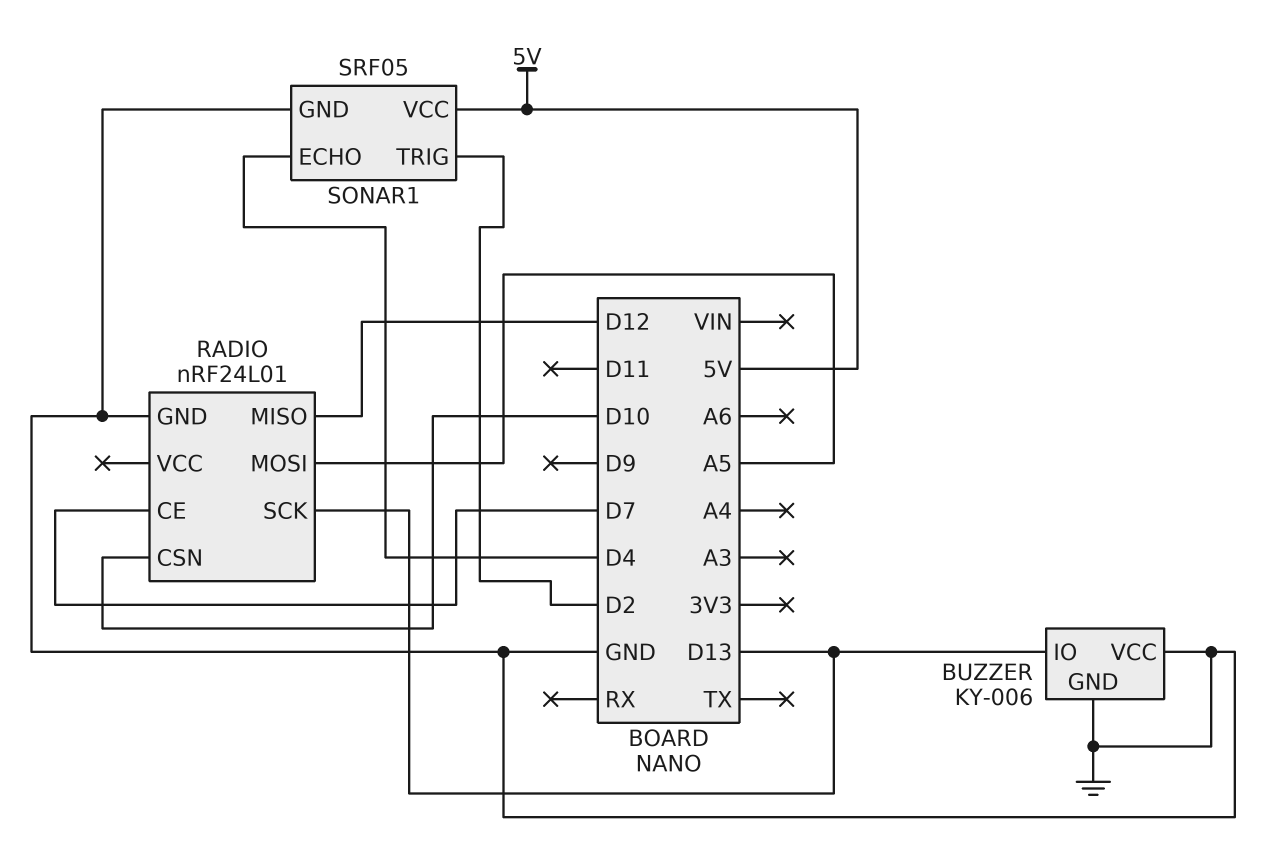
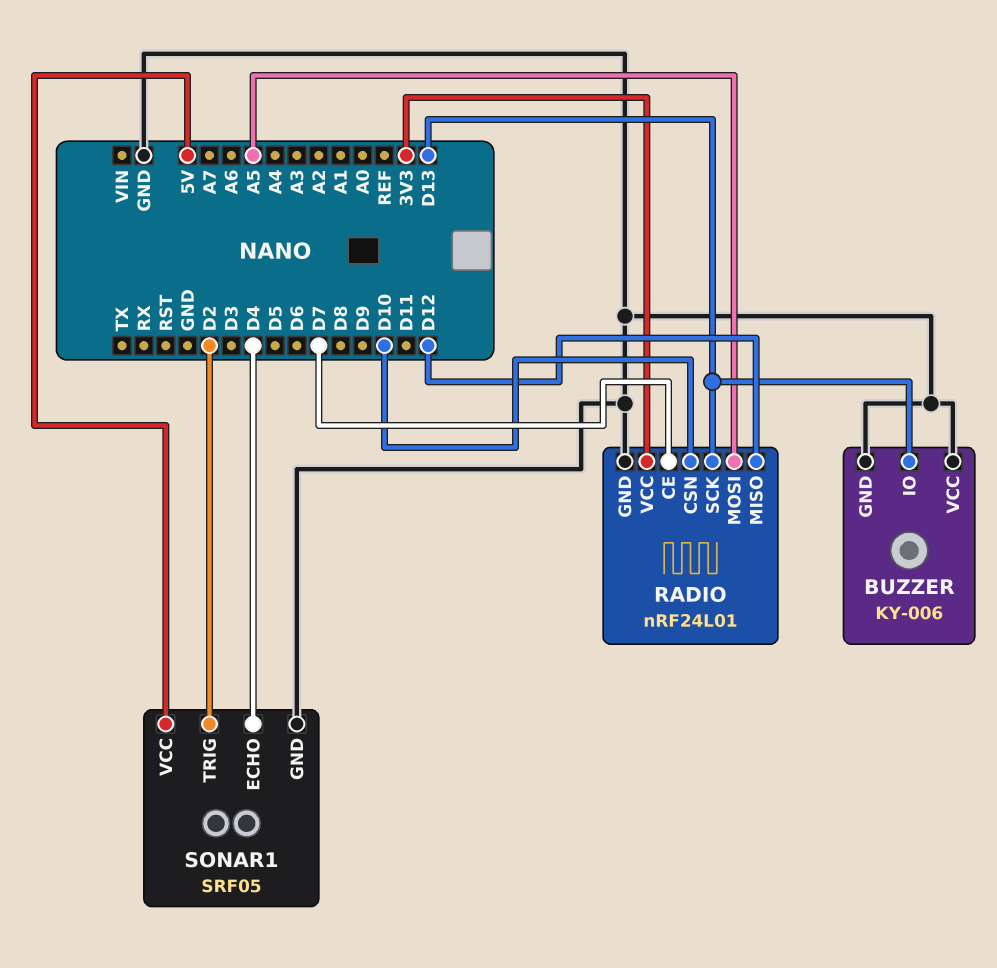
RADIO pin VCC: none -> 3V3

